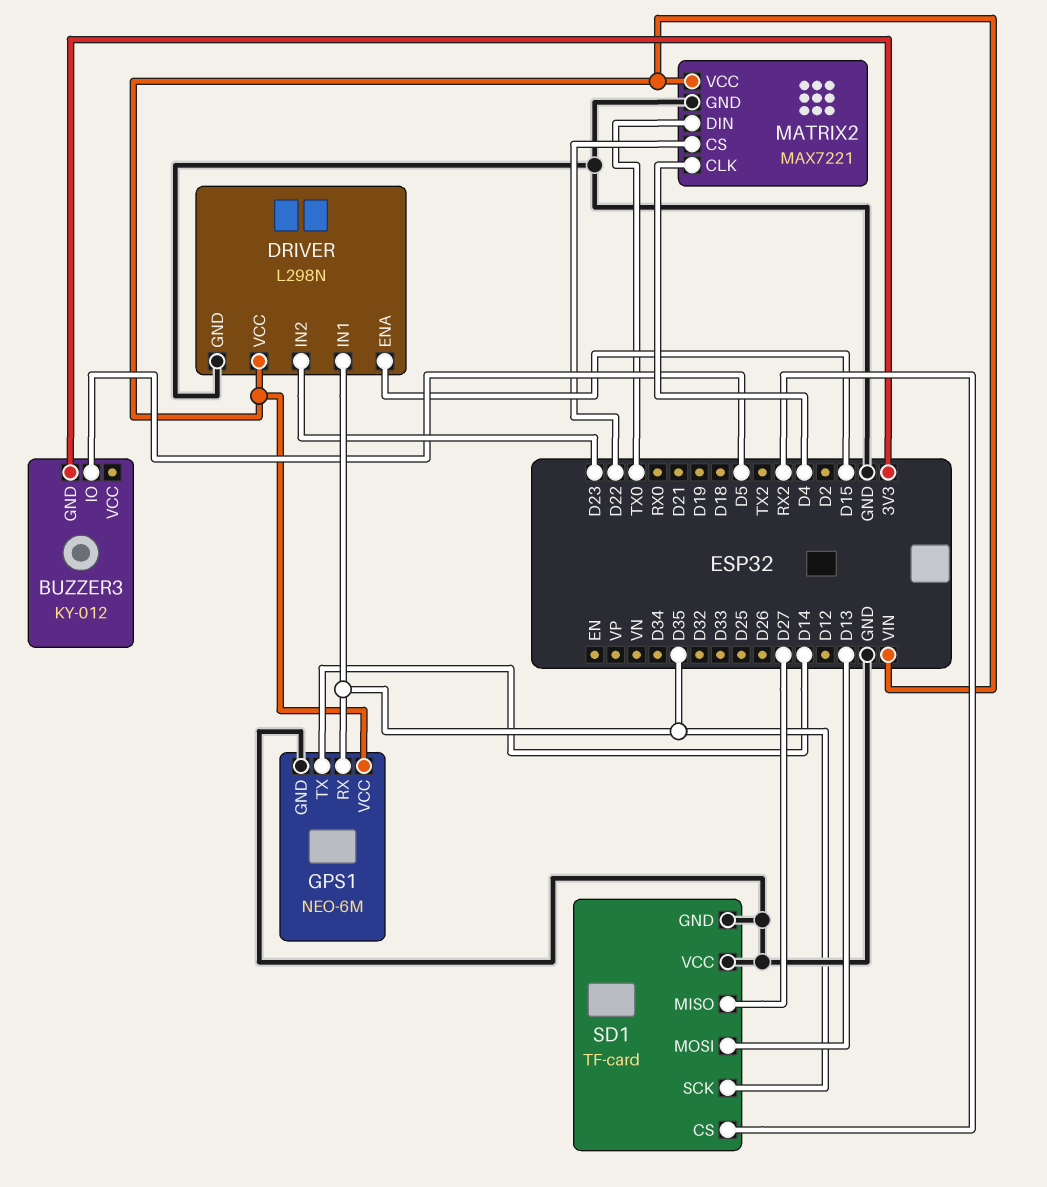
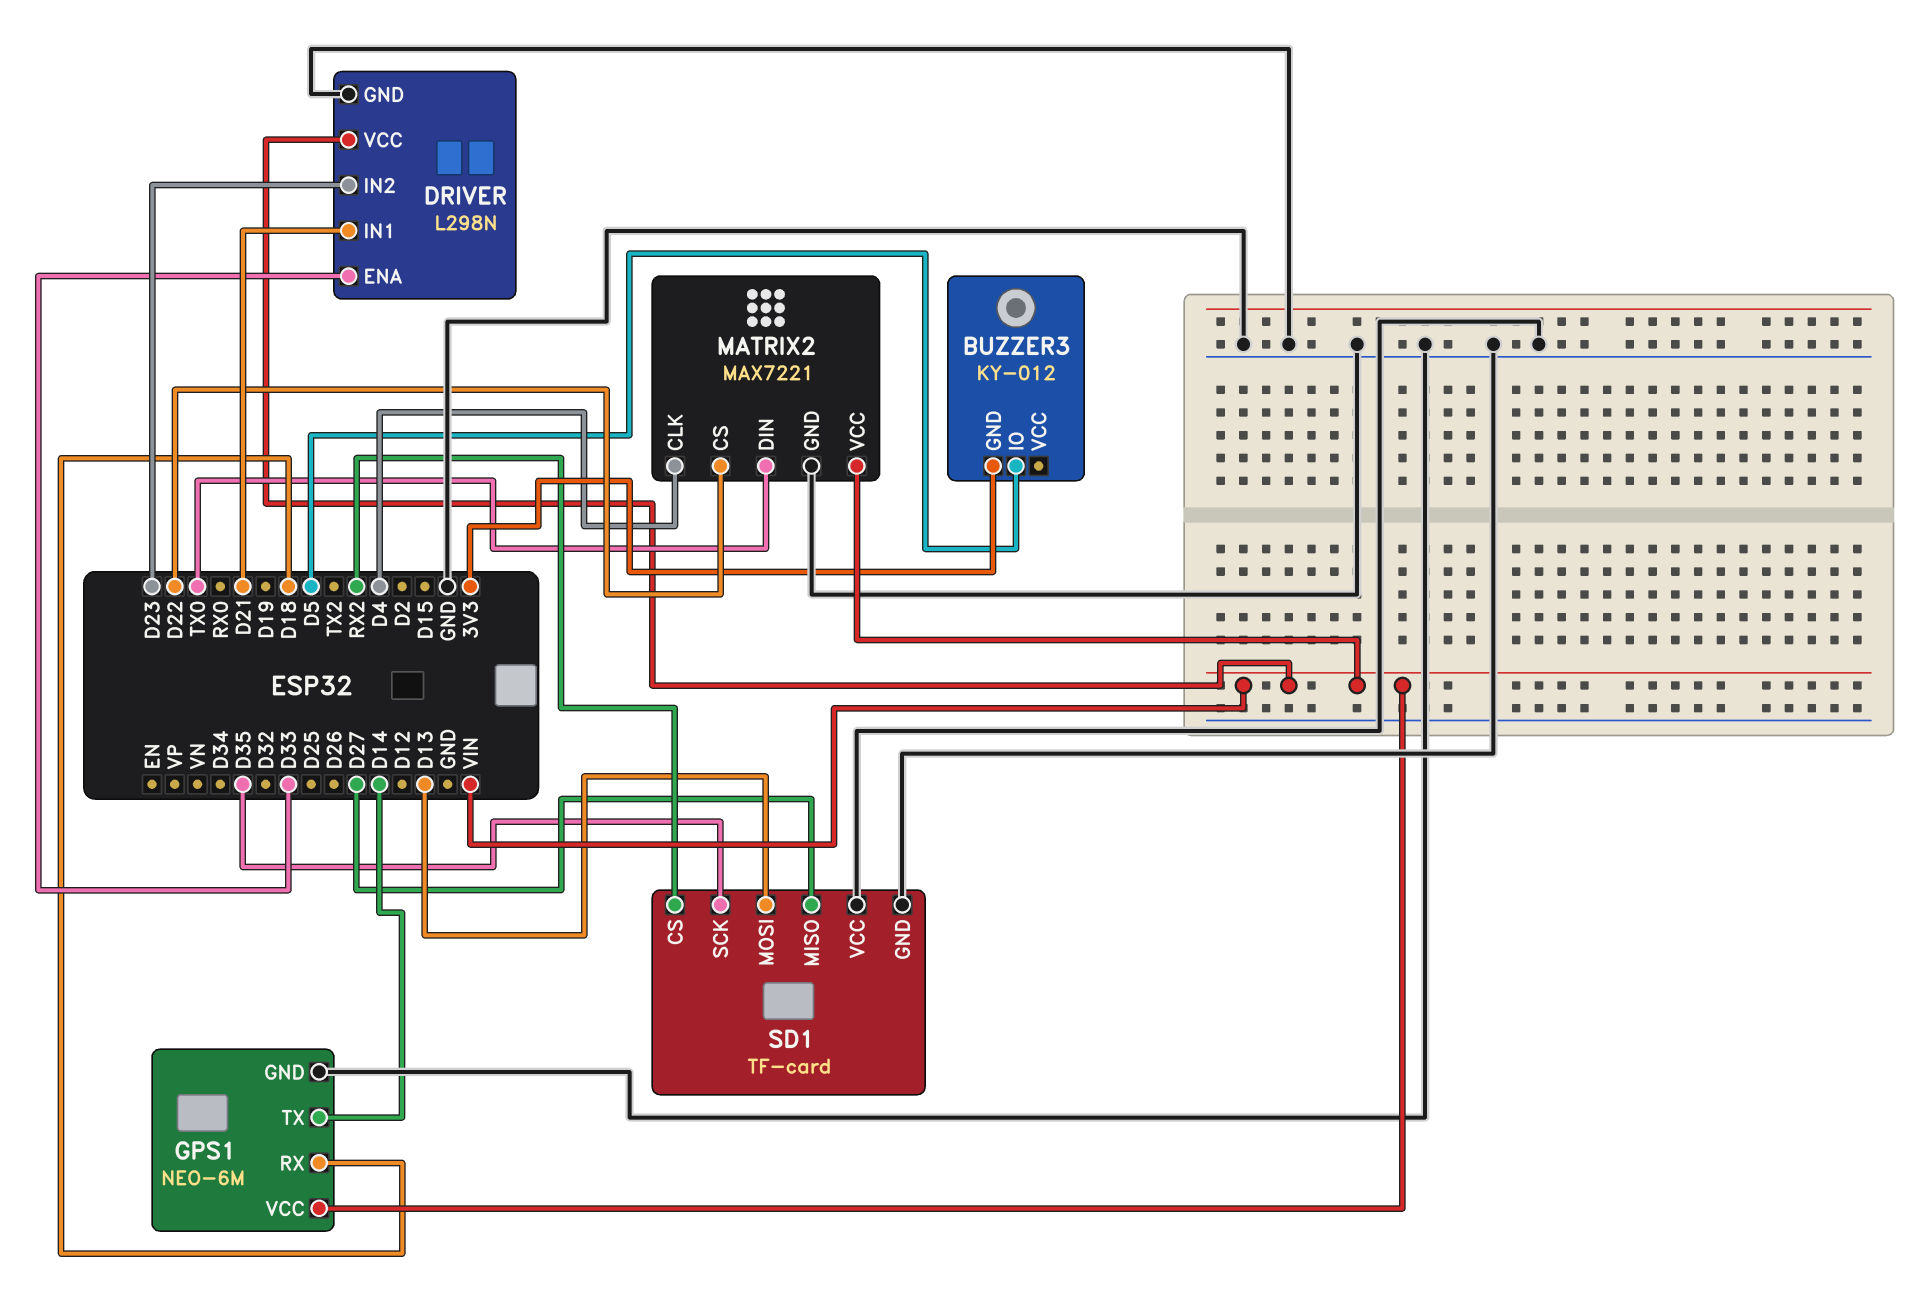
DRIVER pin ENA: D15 -> D33
DRIVER pin IN1: D35 -> D21
GPS1 pin RX: D35 -> D18

